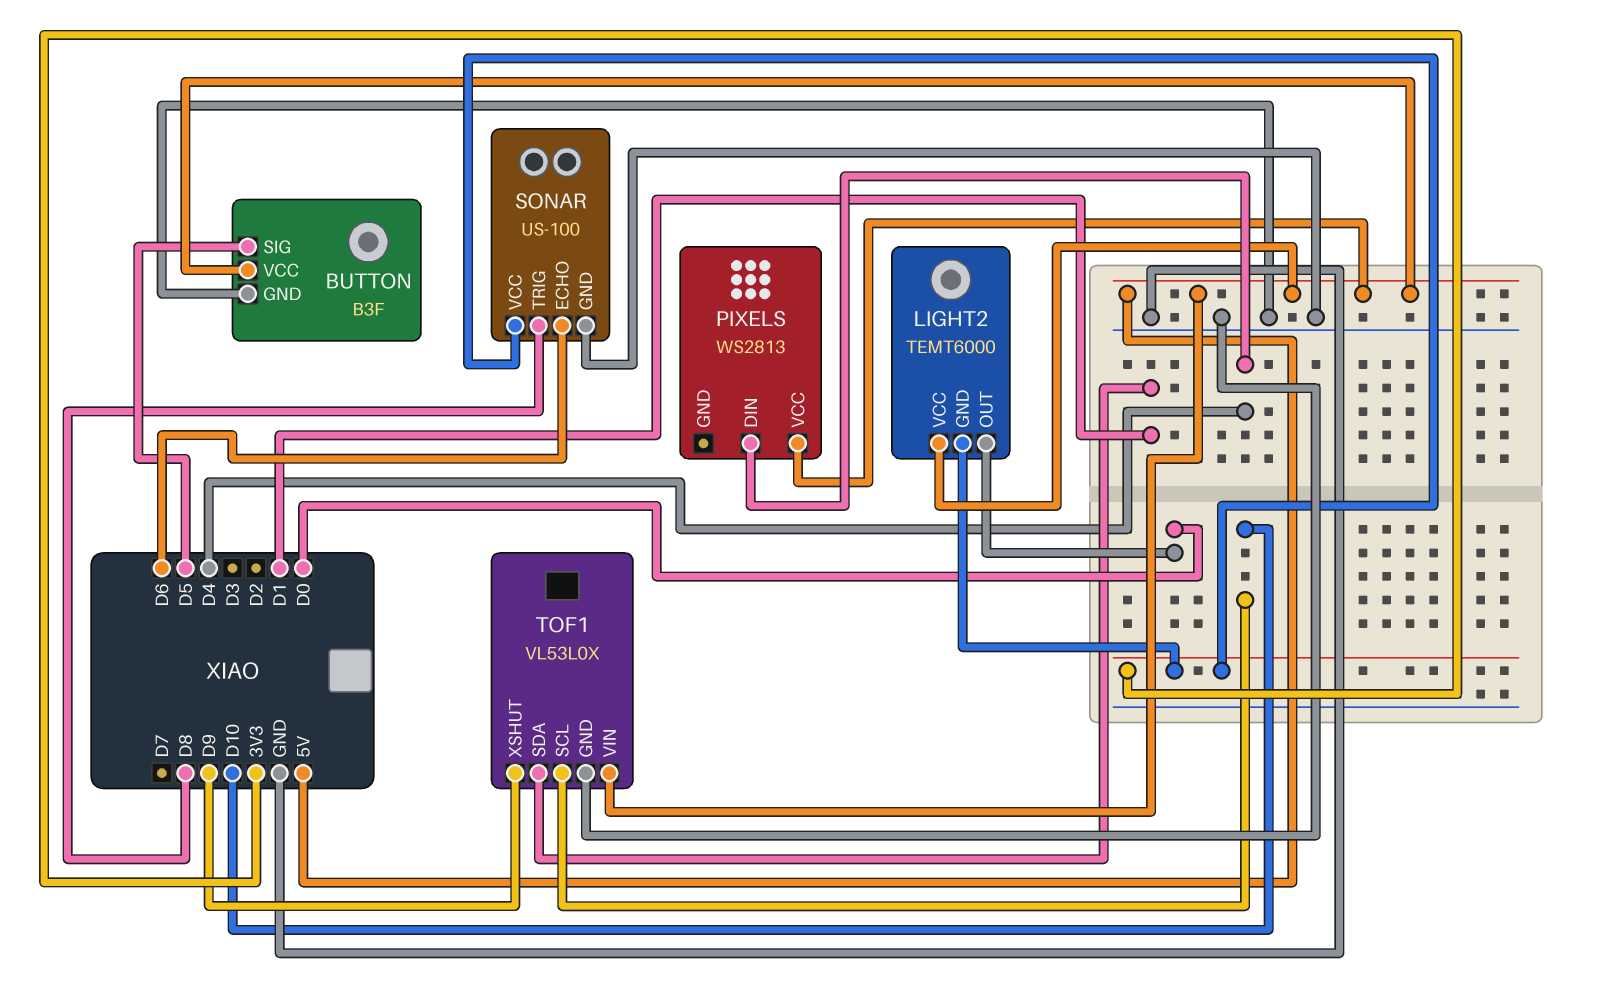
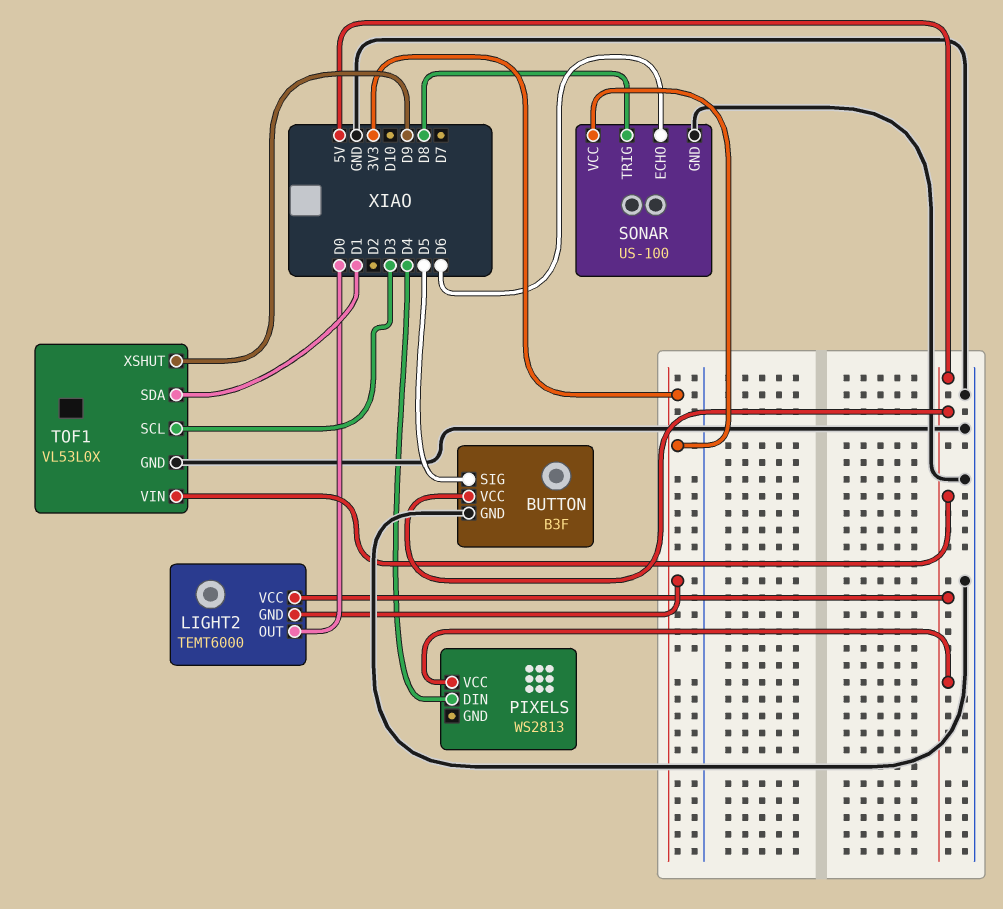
TOF1 pin SCL: D10 -> D3

